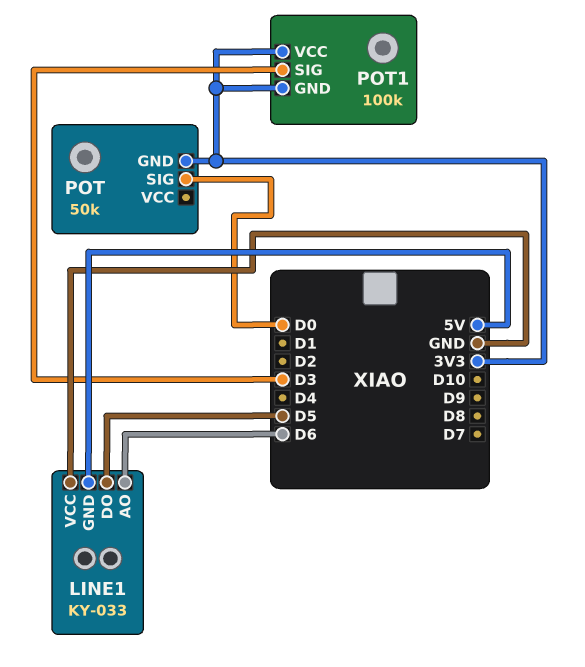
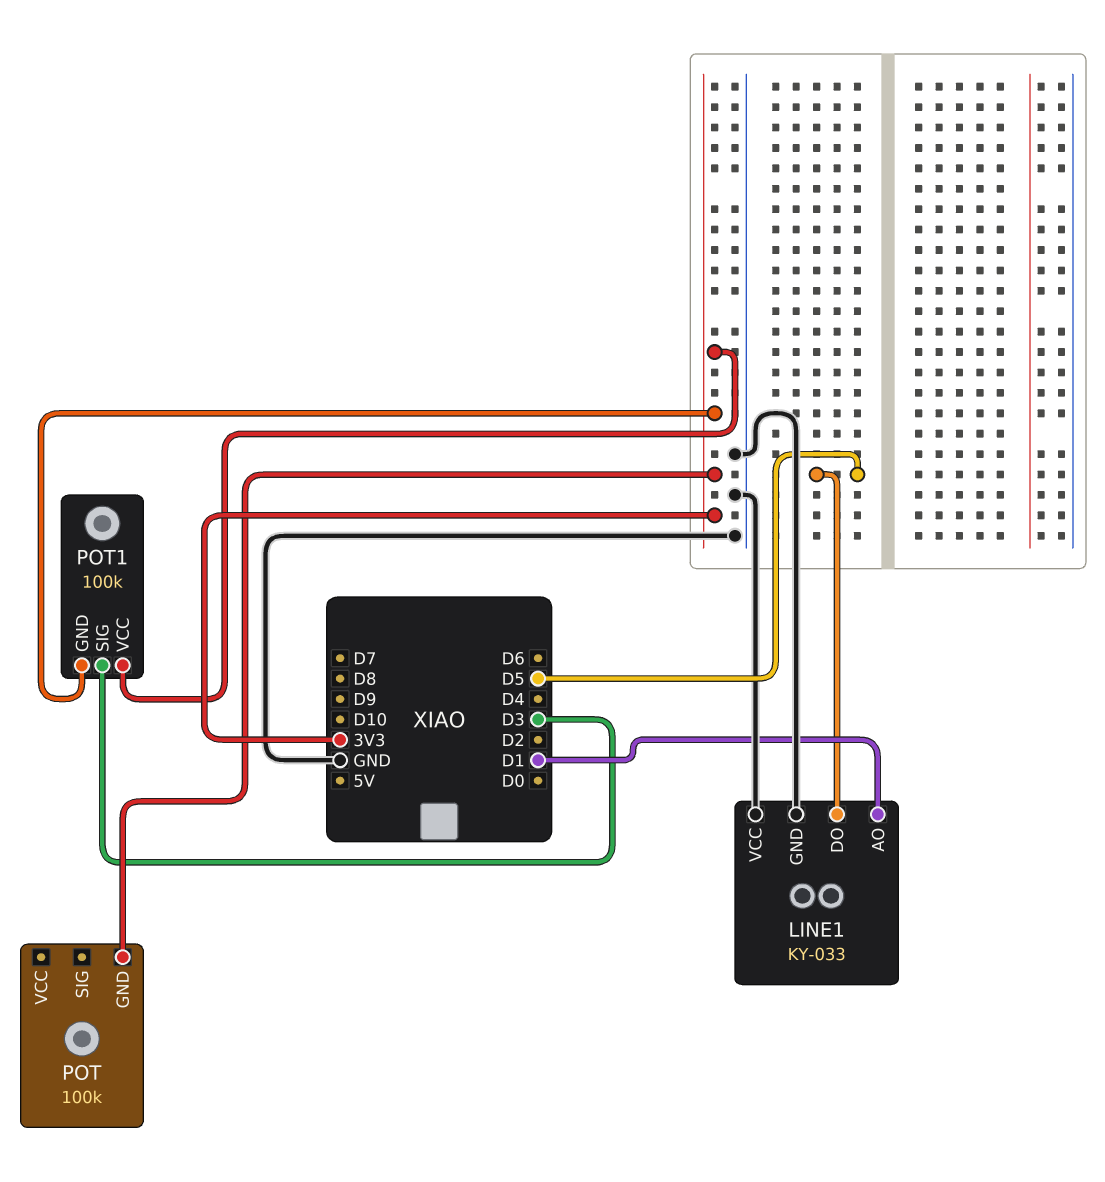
LINE1 pin AO: D6 -> D1
LINE1 pin GND: 5V -> GND
POT: 50k -> 100k
POT pin SIG: D0 -> none

